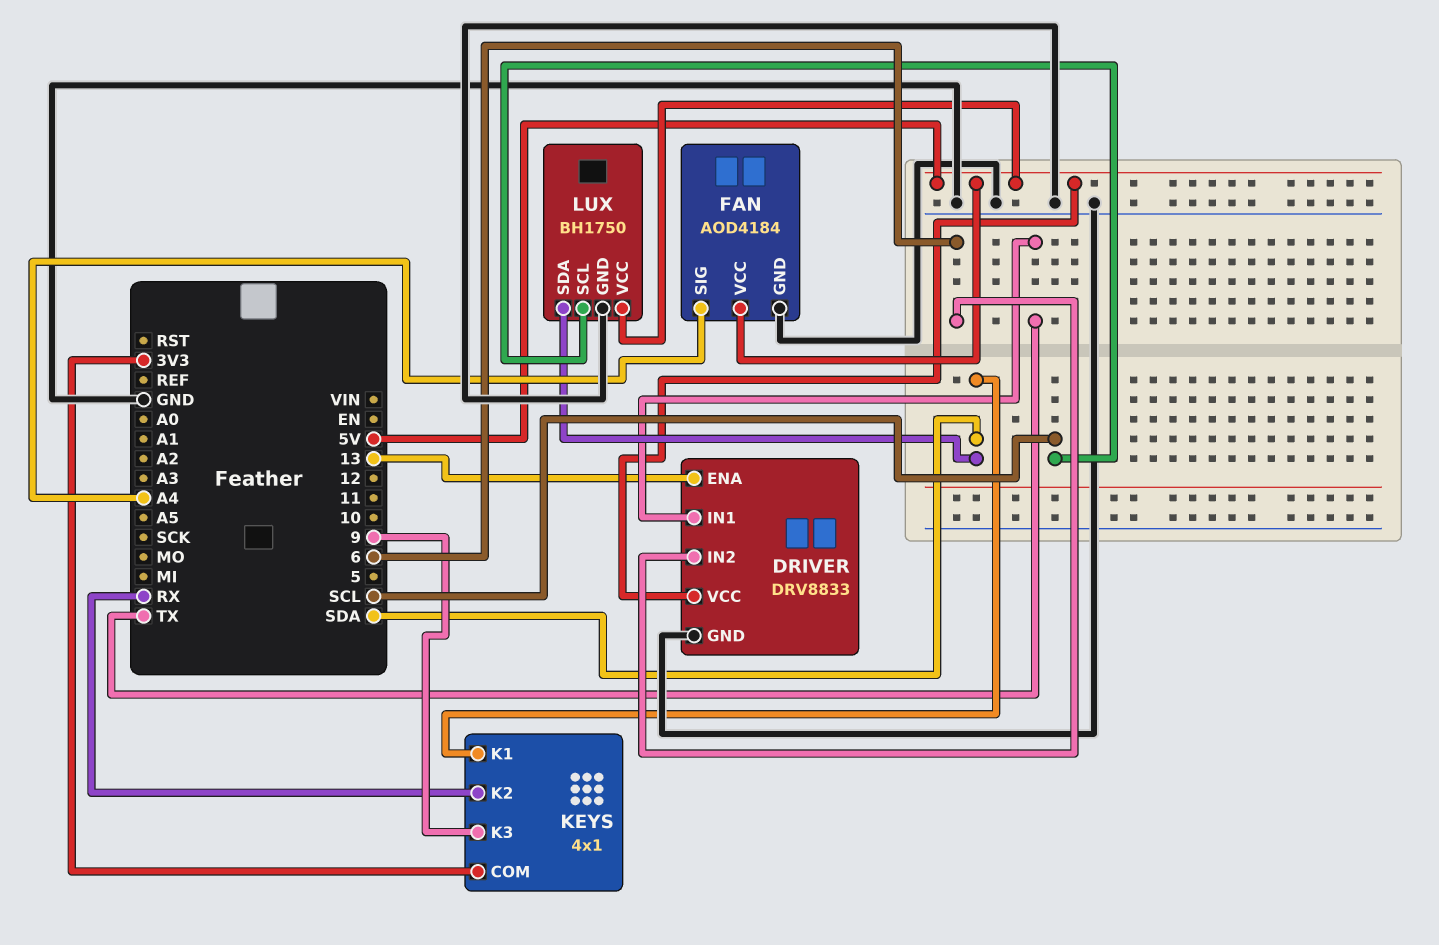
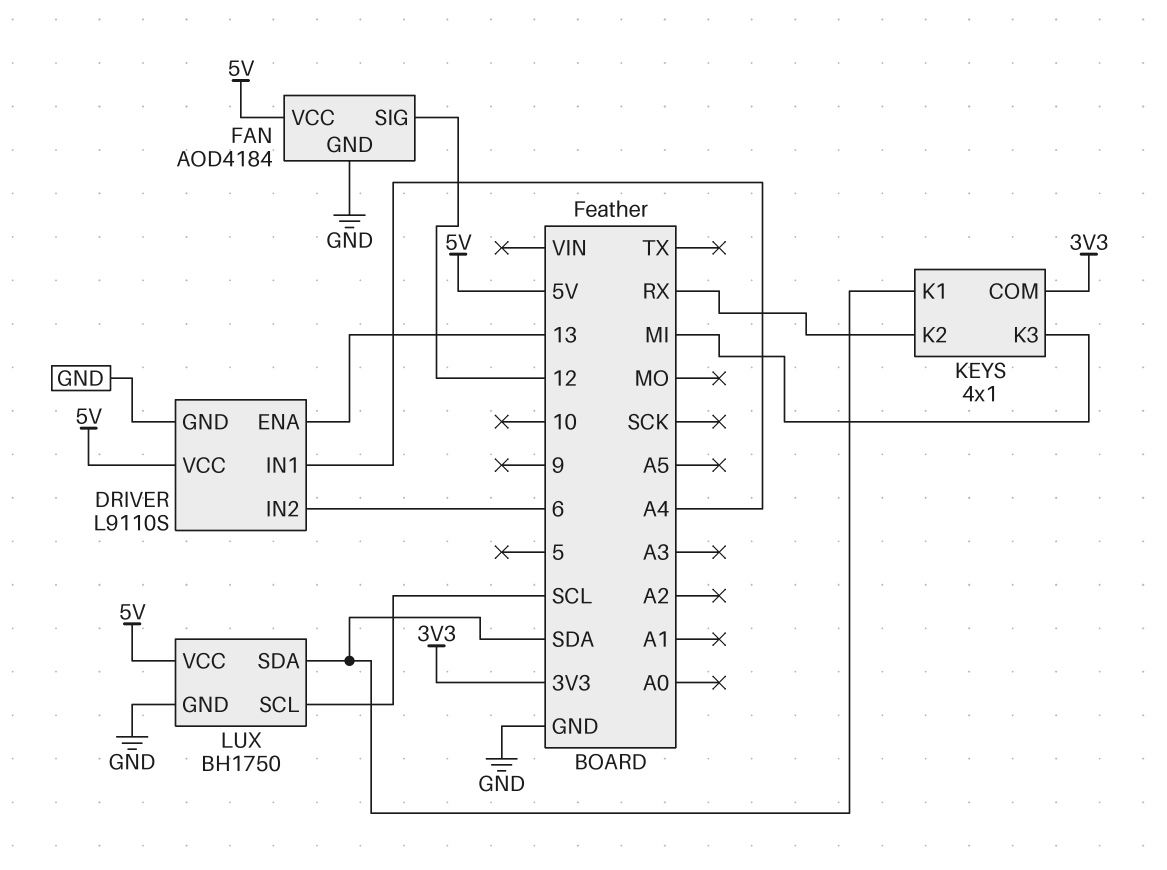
DRIVER: DRV8833 -> L9110S
DRIVER pin IN1: TX -> A4
FAN pin SIG: A4 -> 12
KEYS pin K3: 9 -> MI

